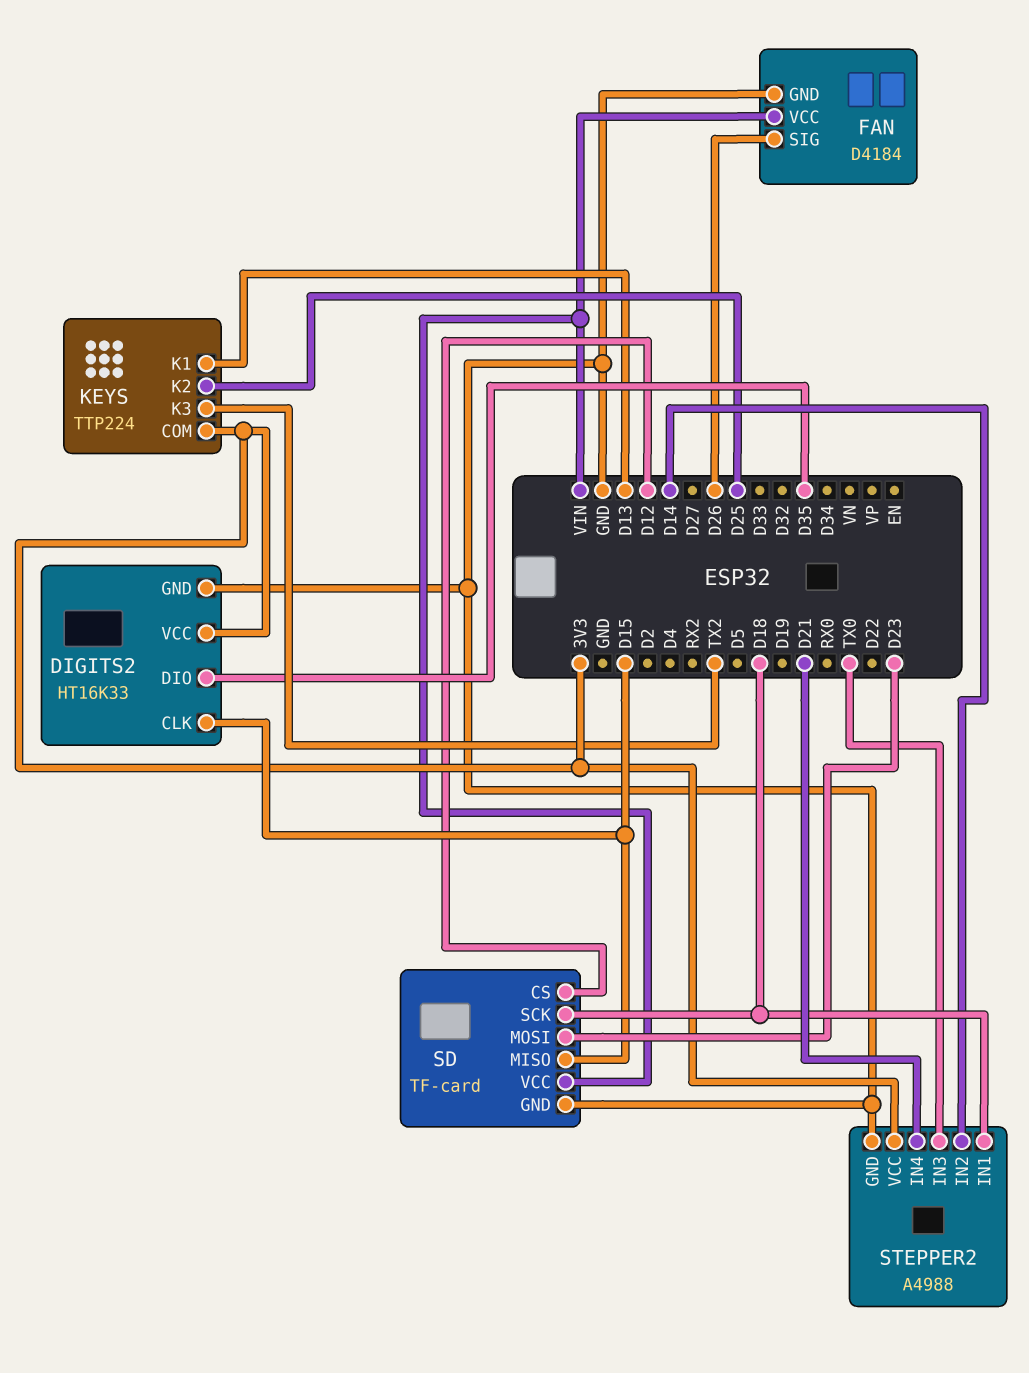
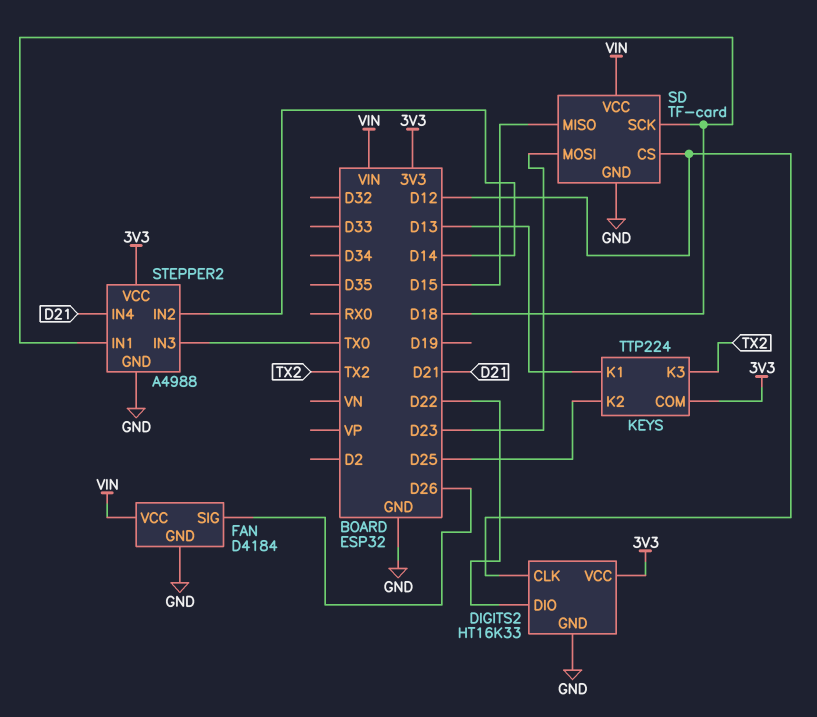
DIGITS2 pin CLK: D15 -> D12
DIGITS2 pin DIO: D35 -> D22

